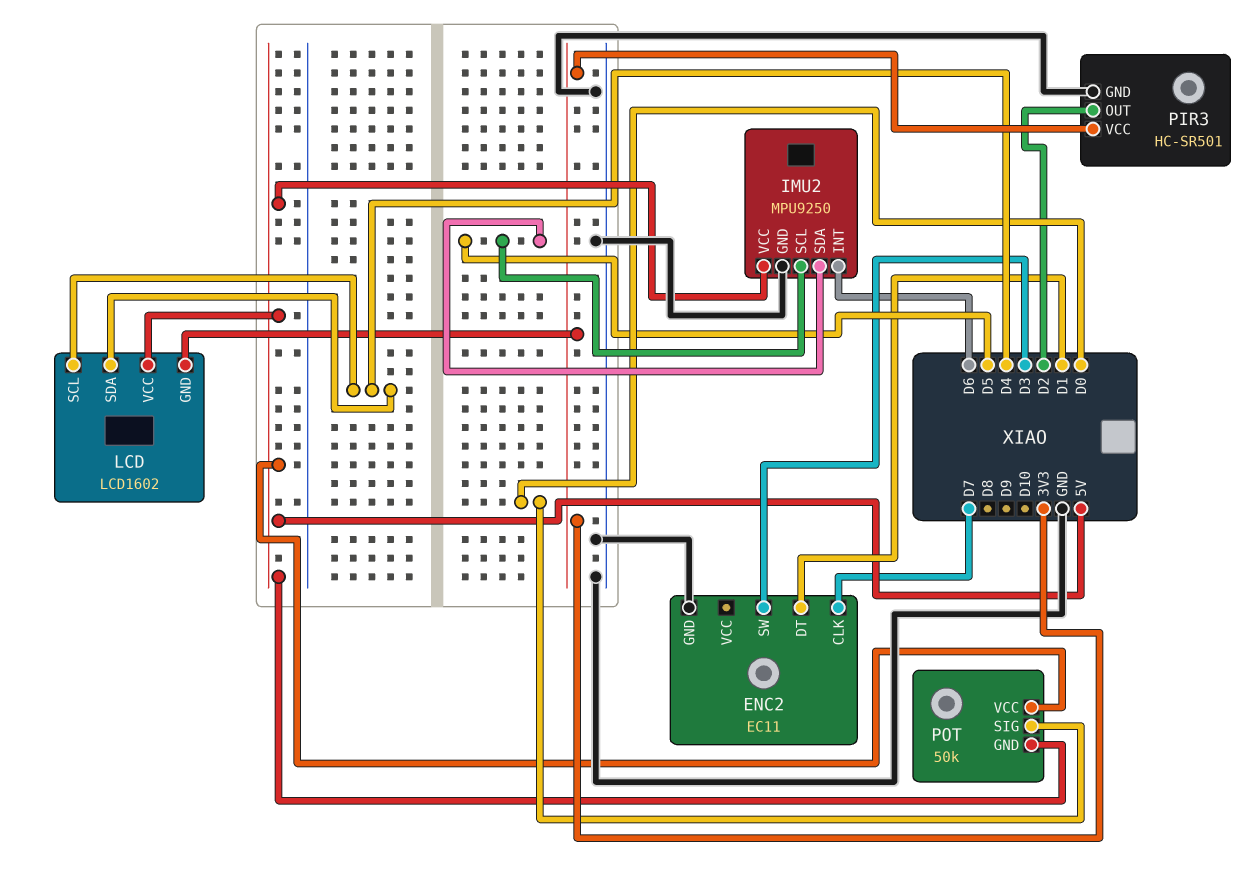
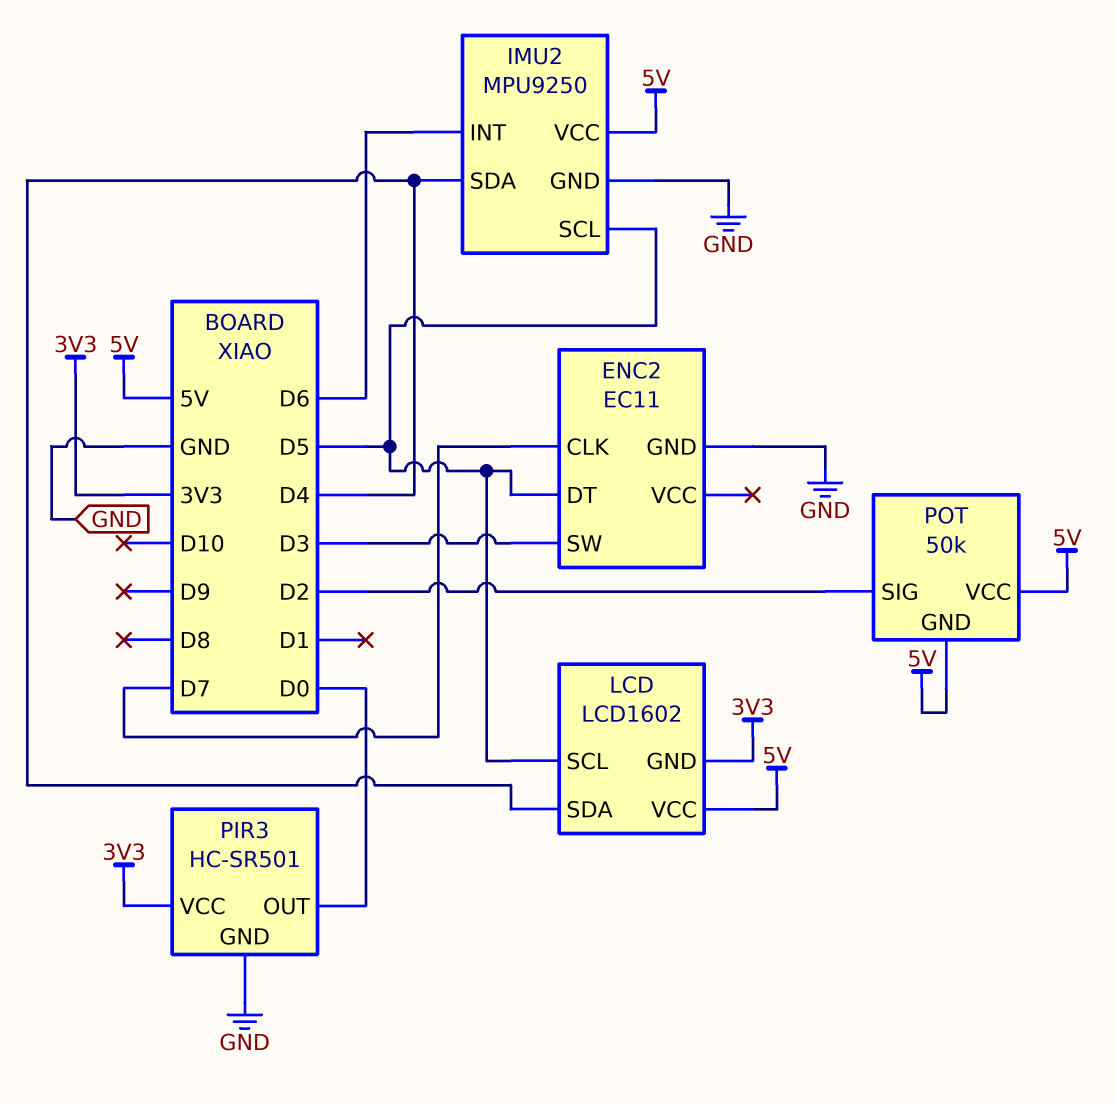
ENC2 pin DT: D1 -> D5
IMU2 pin SDA: D5 -> D4
LCD pin SCL: D4 -> D5
PIR3 pin OUT: D2 -> D0
POT pin SIG: D0 -> D2

